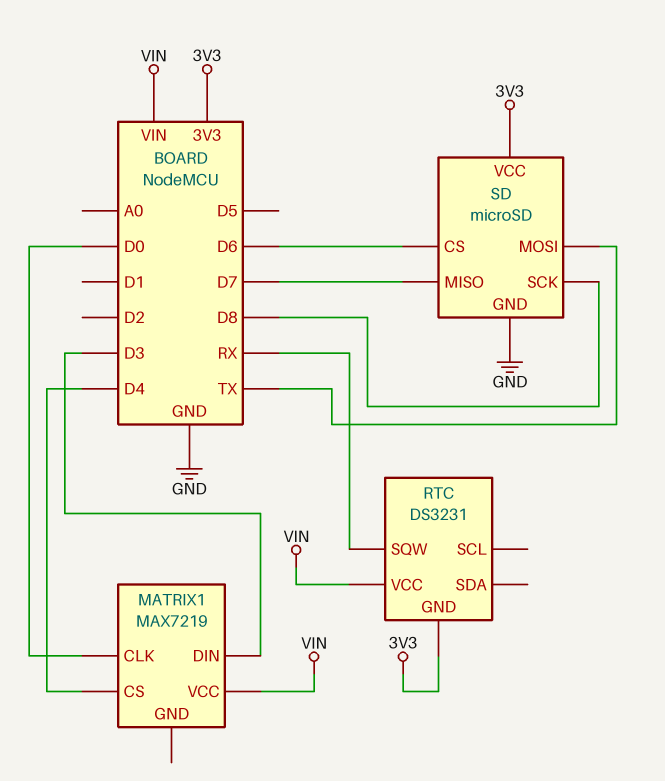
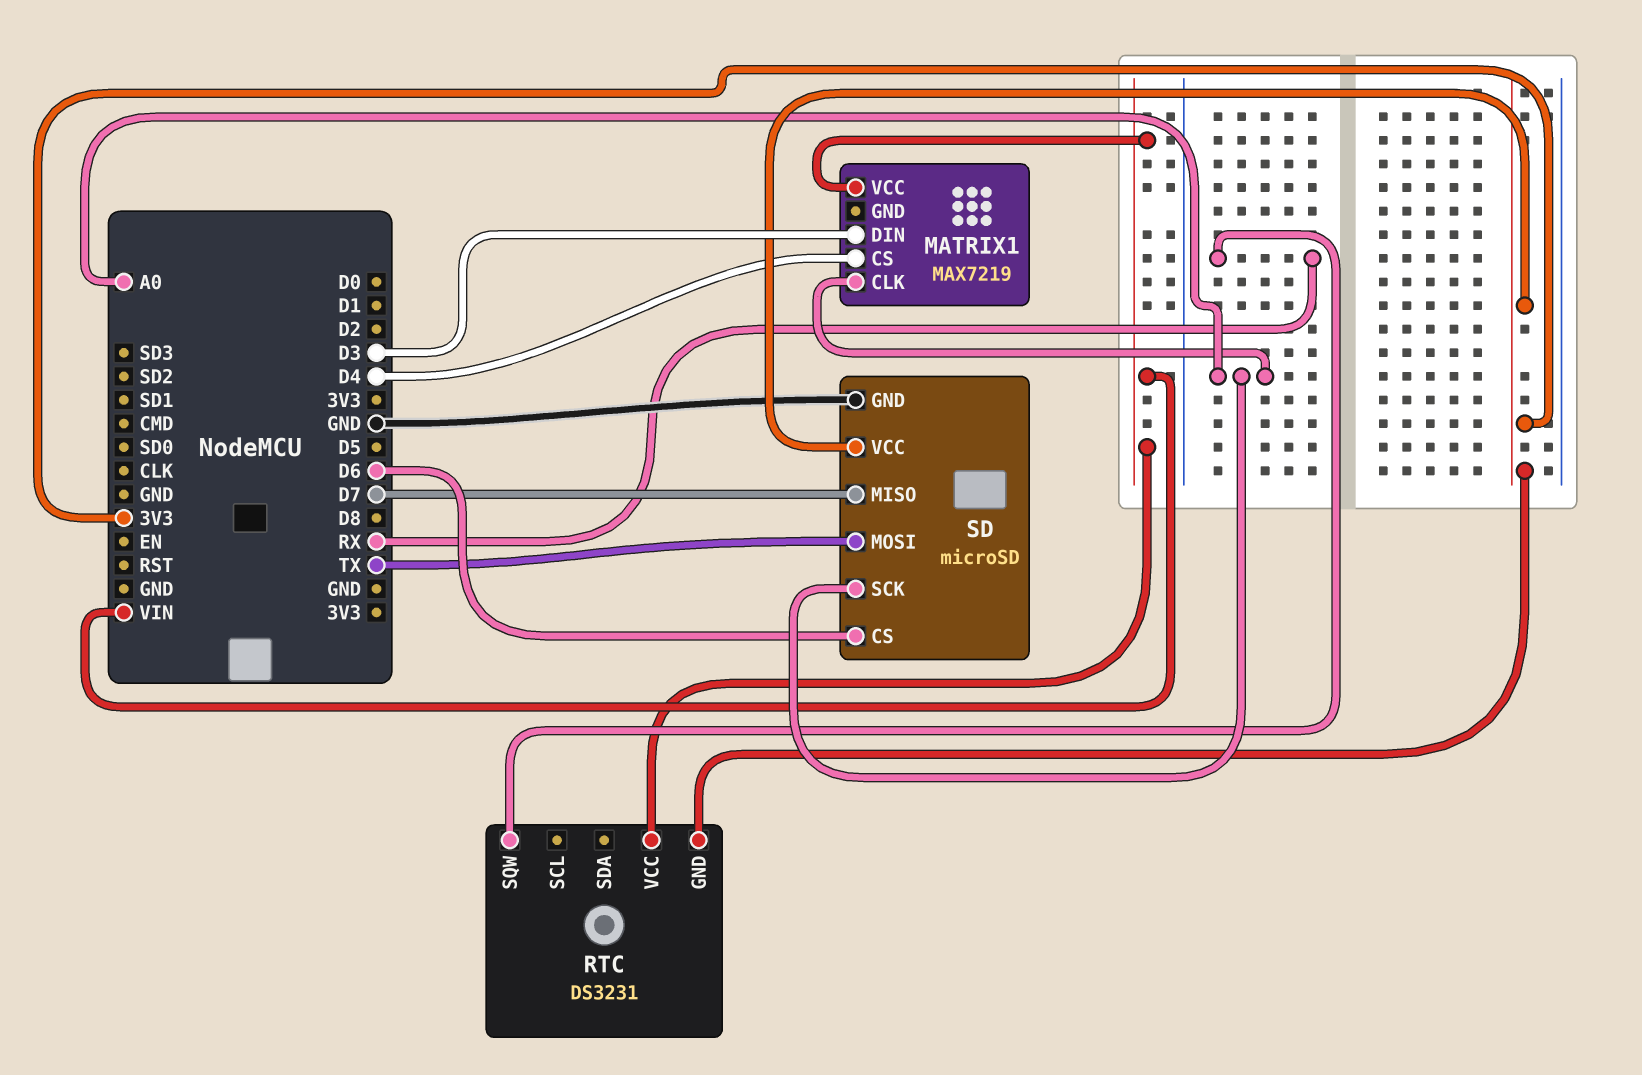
MATRIX1 pin CLK: D0 -> A0
SD pin SCK: D8 -> A0

